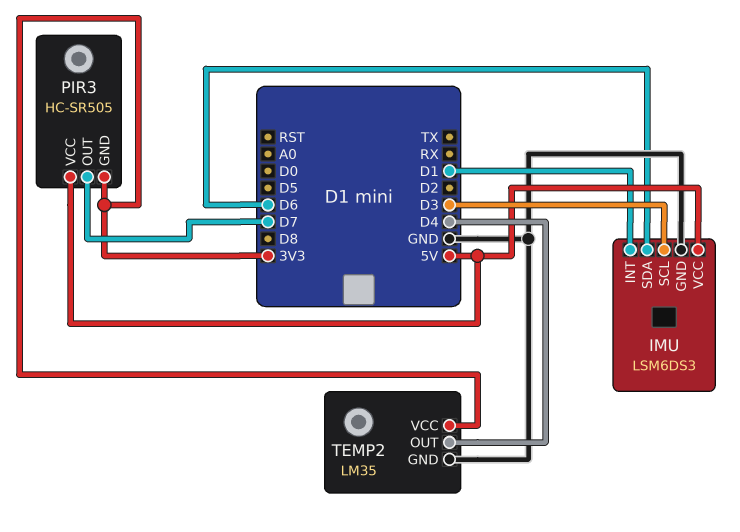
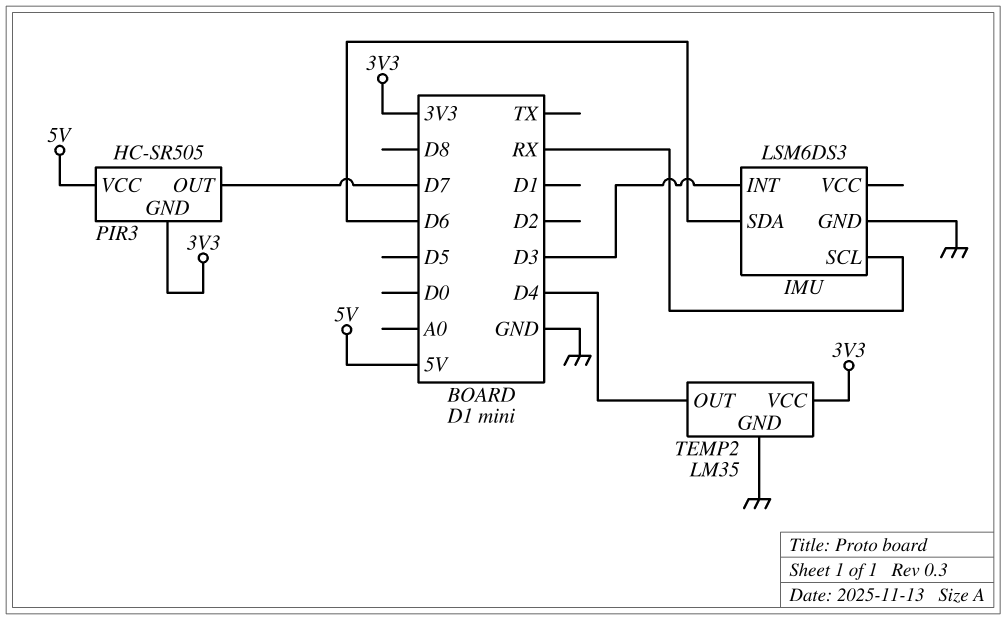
IMU pin INT: D1 -> D3
IMU pin SCL: D3 -> RX
IMU pin VCC: 5V -> none

